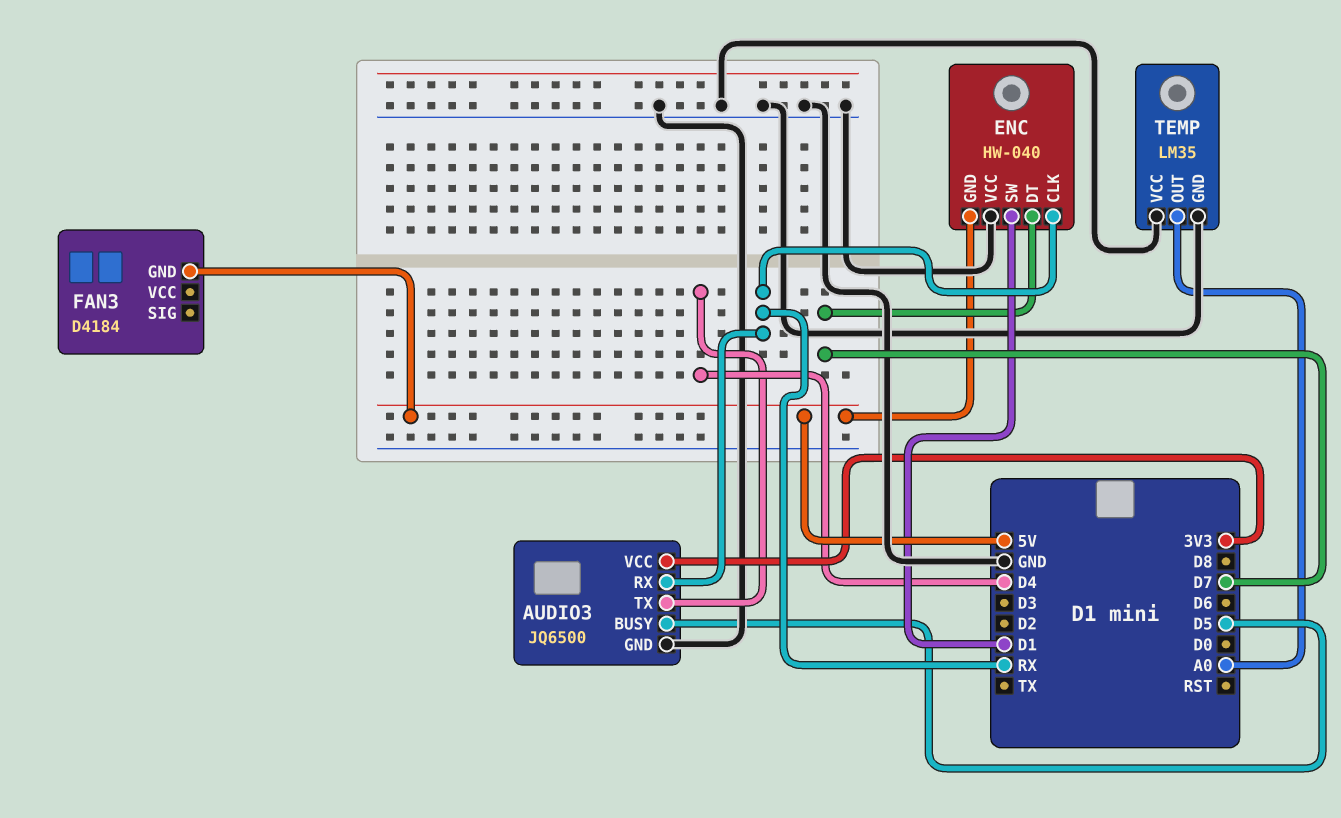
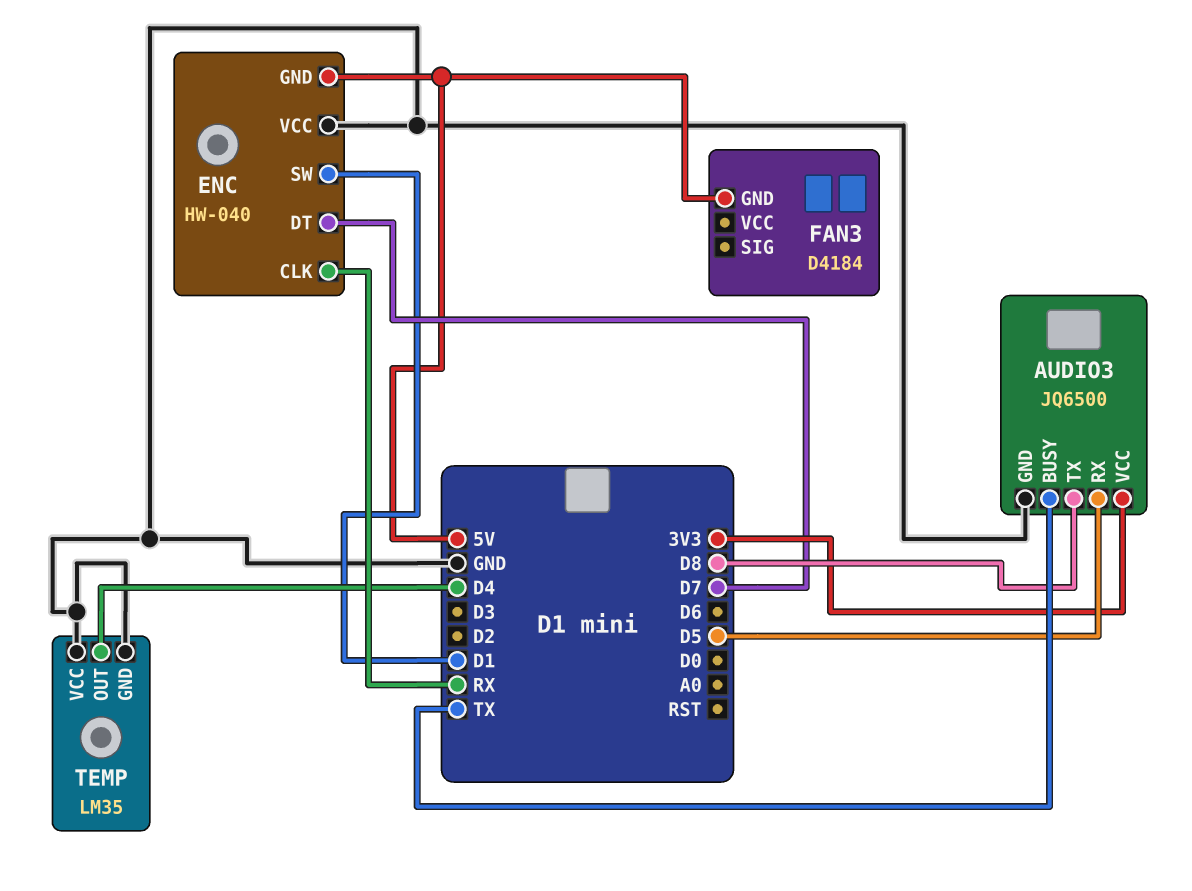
AUDIO3 pin BUSY: D5 -> TX
AUDIO3 pin RX: RX -> D5
AUDIO3 pin TX: D4 -> D8
TEMP pin OUT: A0 -> D4

